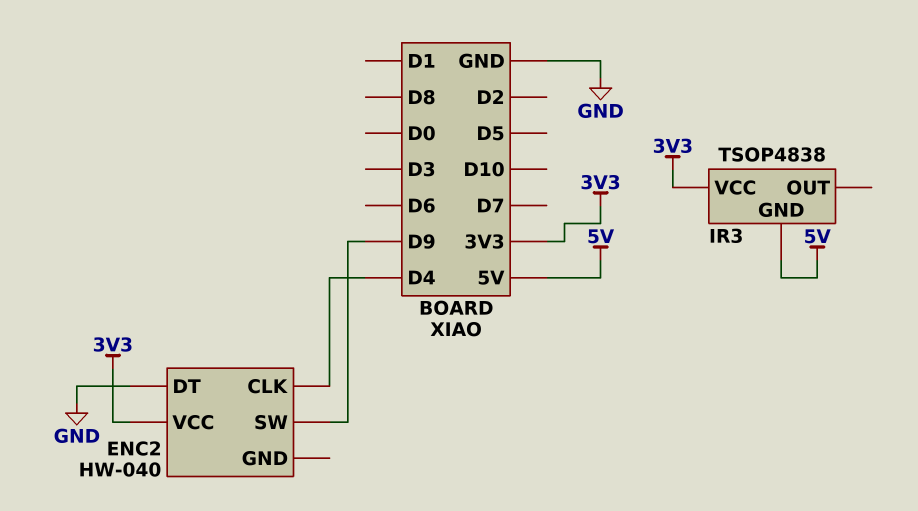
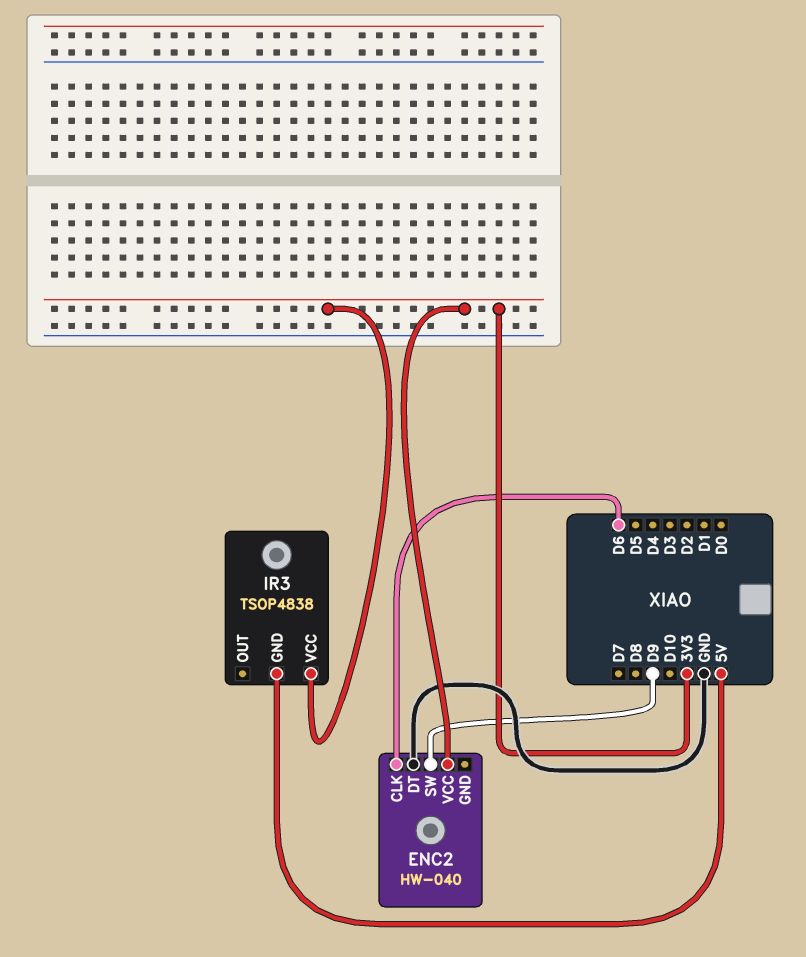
ENC2 pin CLK: D4 -> D6

